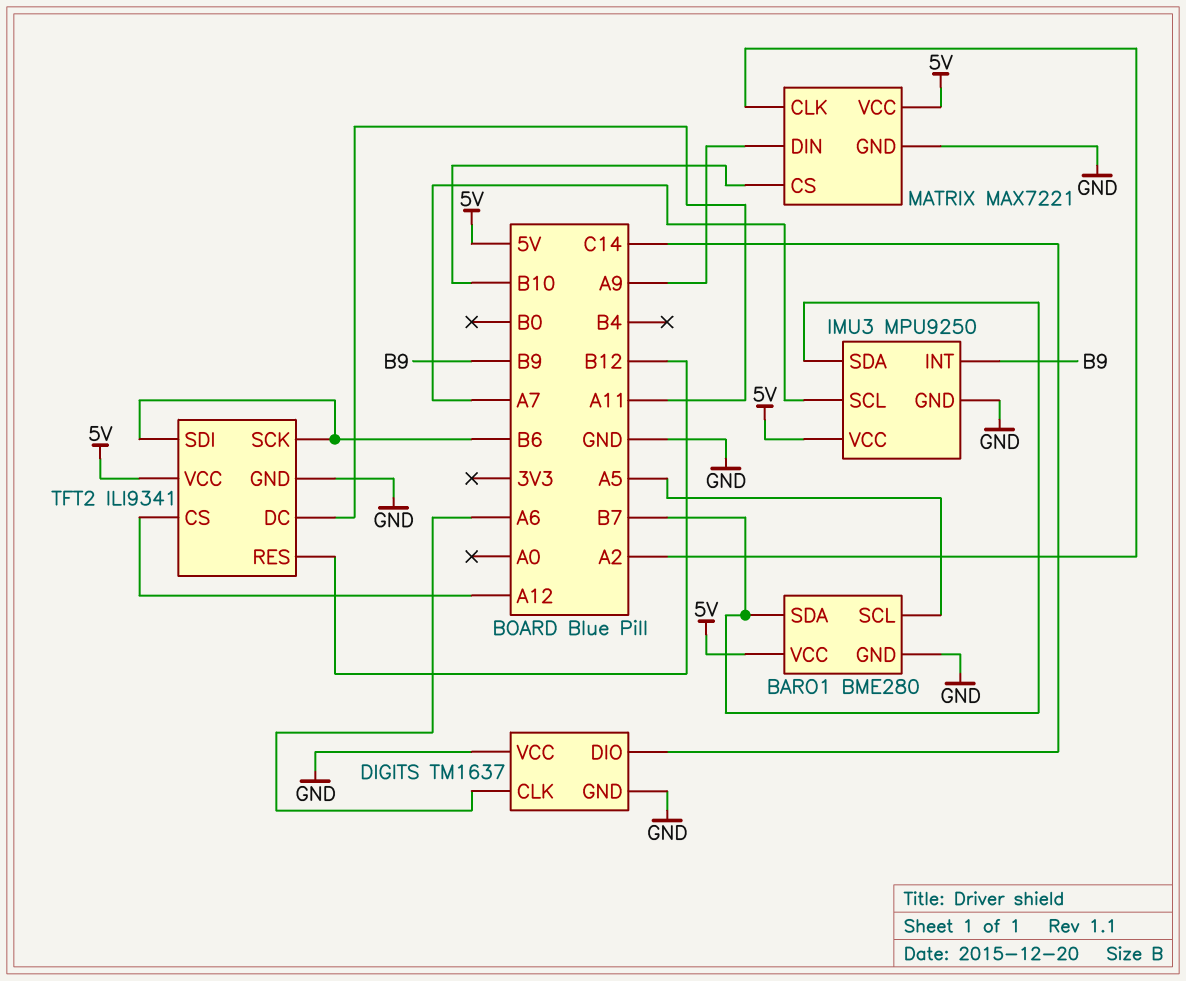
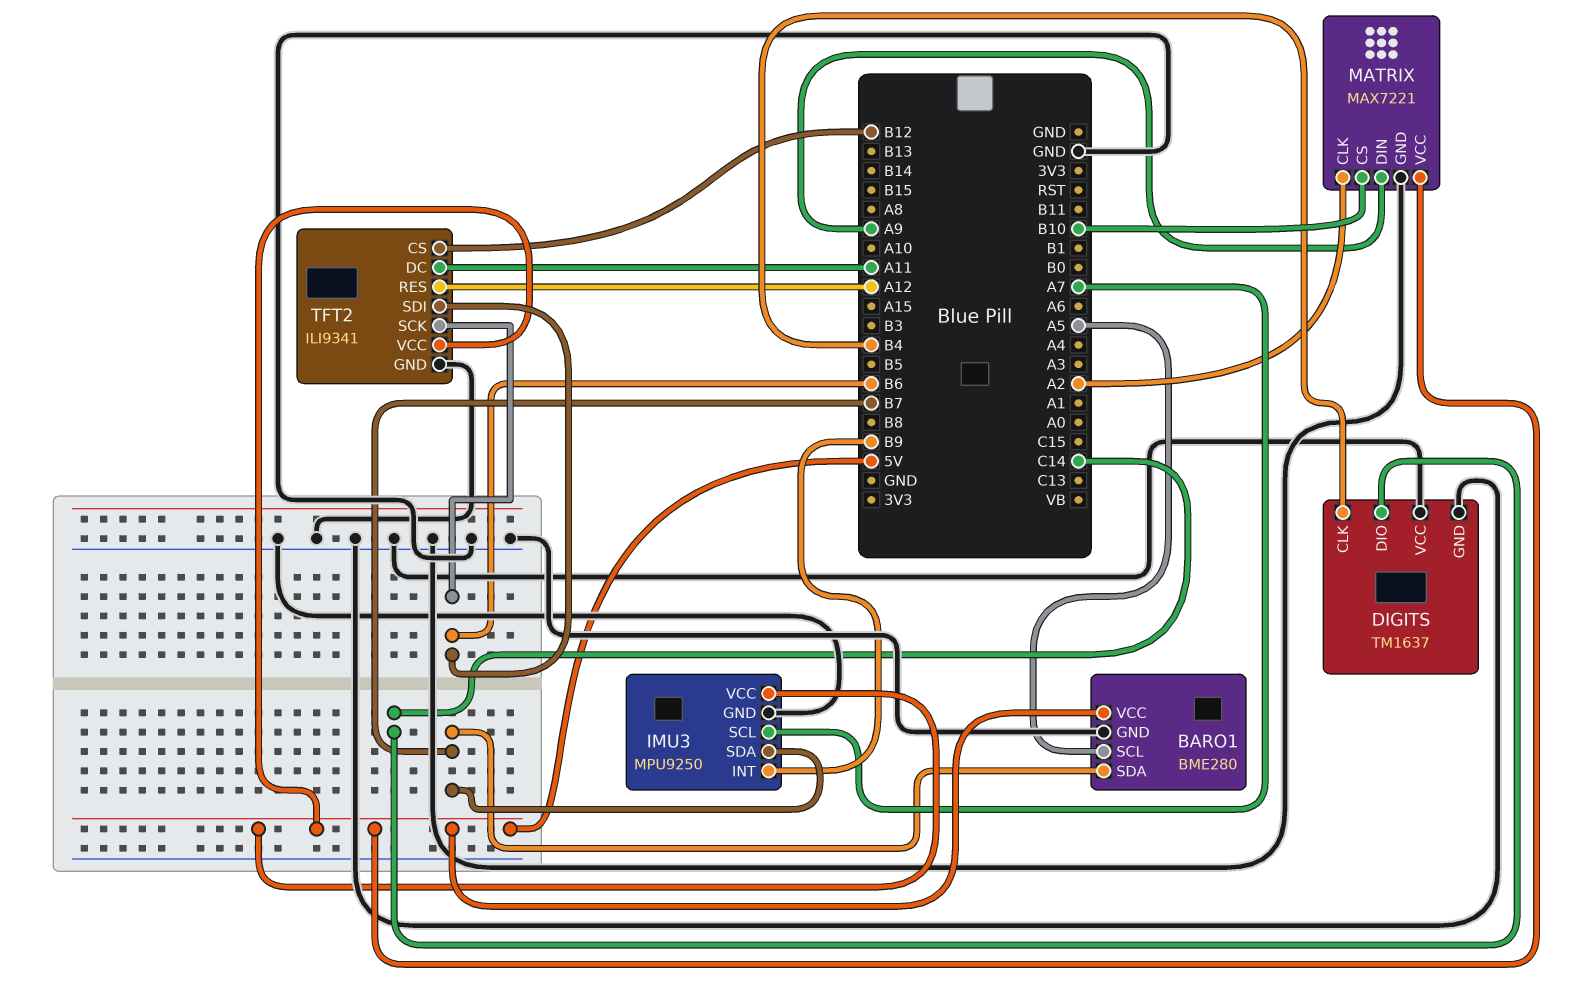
DIGITS pin CLK: A6 -> B4
TFT2 pin CS: A12 -> B12
TFT2 pin RES: B12 -> A12

